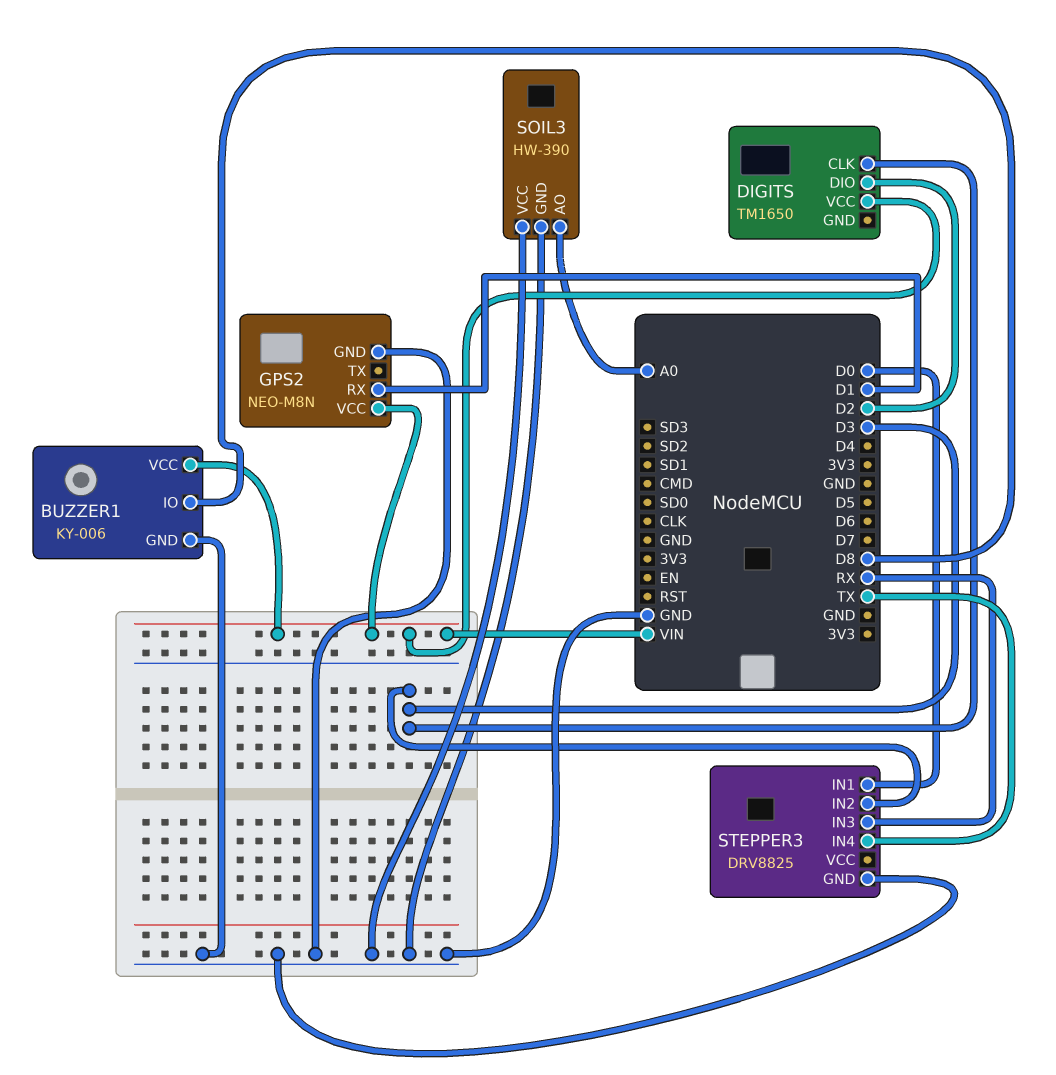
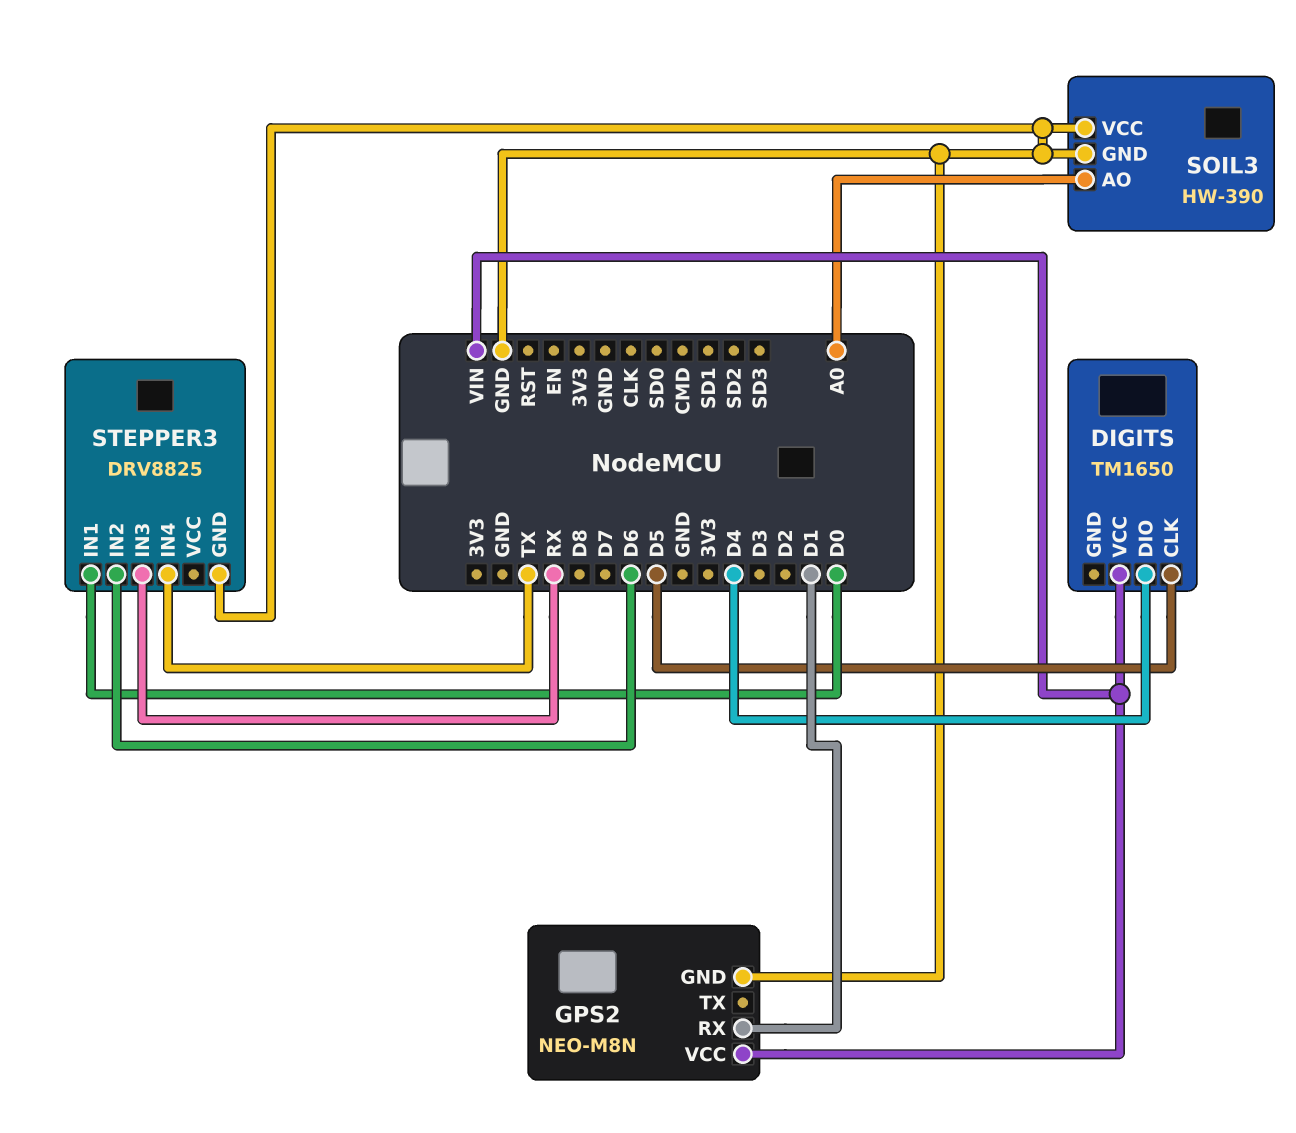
BUZZER1: KY-006 -> none
BUZZER1 pin GND: GND -> none
BUZZER1 pin IO: D8 -> none
BUZZER1 pin VCC: VIN -> none
DIGITS pin CLK: D3 -> D5
DIGITS pin DIO: D2 -> D4
STEPPER3 pin IN2: D3 -> D6

